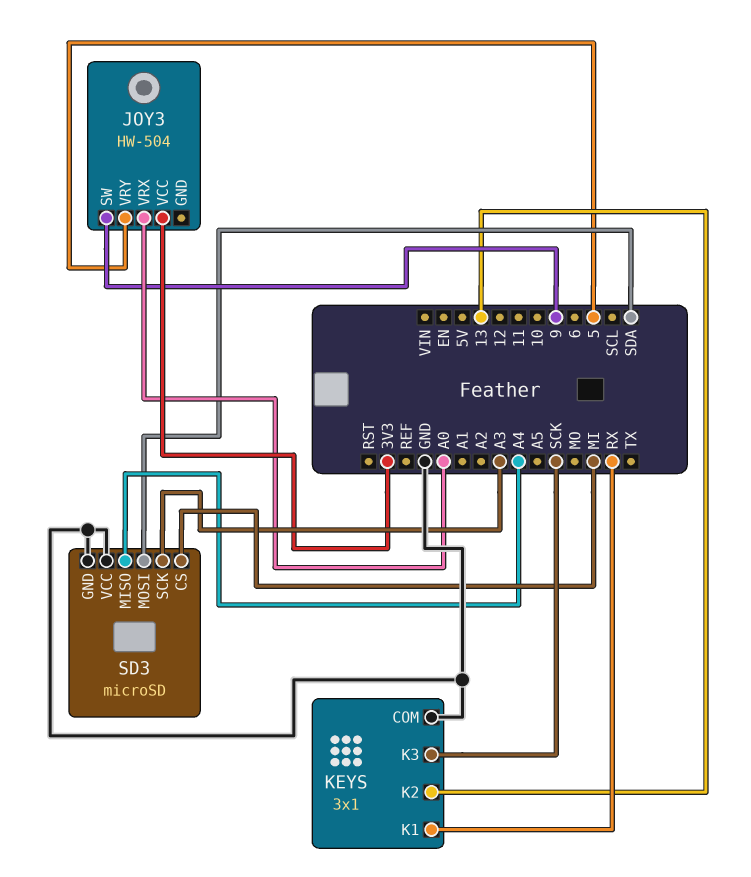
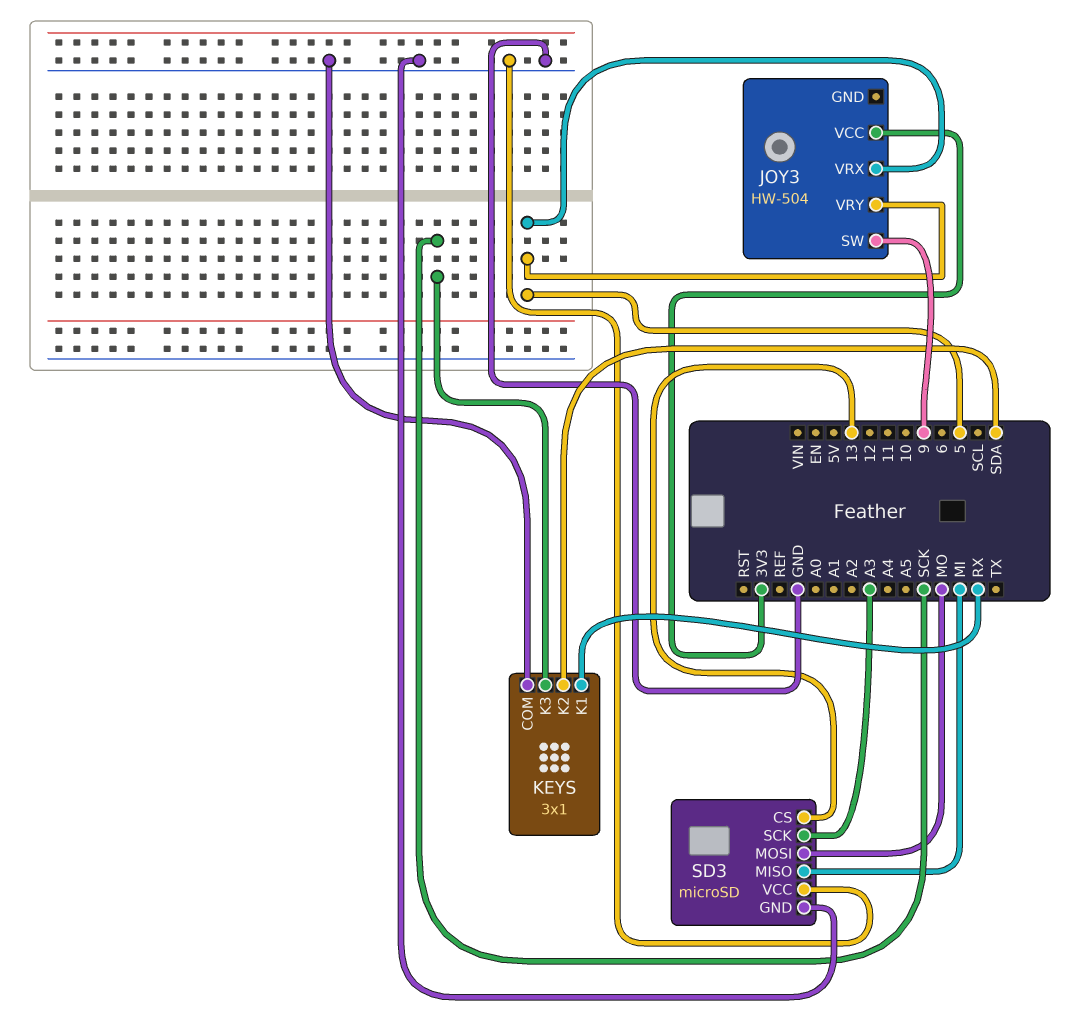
JOY3 pin VRX: A0 -> 5
KEYS pin K2: 13 -> SDA
SD3 pin CS: MI -> 13
SD3 pin MISO: A4 -> MI
SD3 pin MOSI: SDA -> MO

